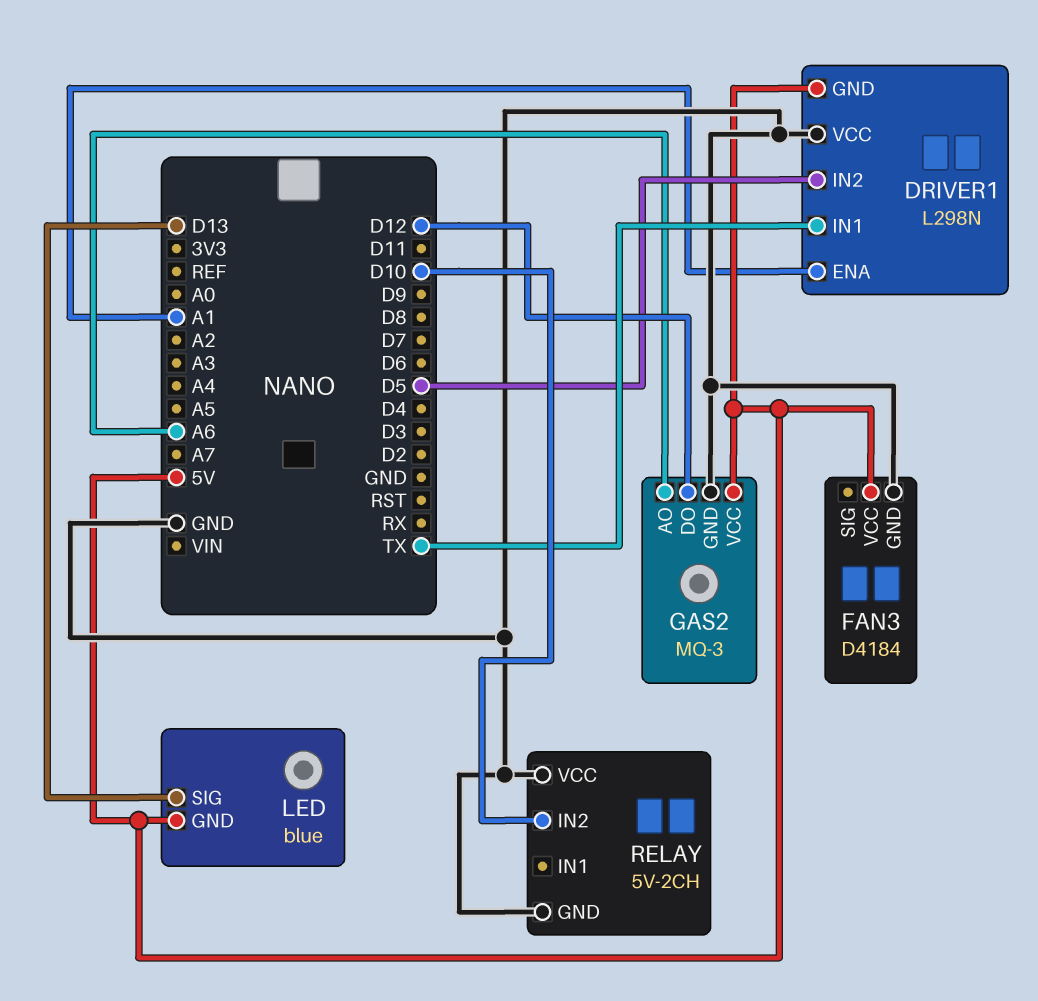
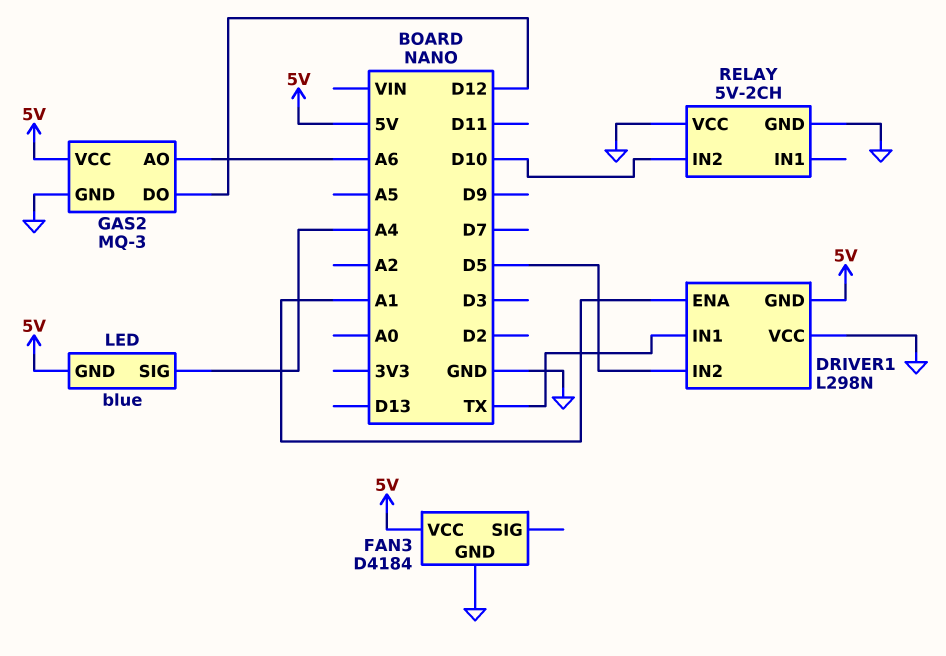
LED pin SIG: D13 -> A4

